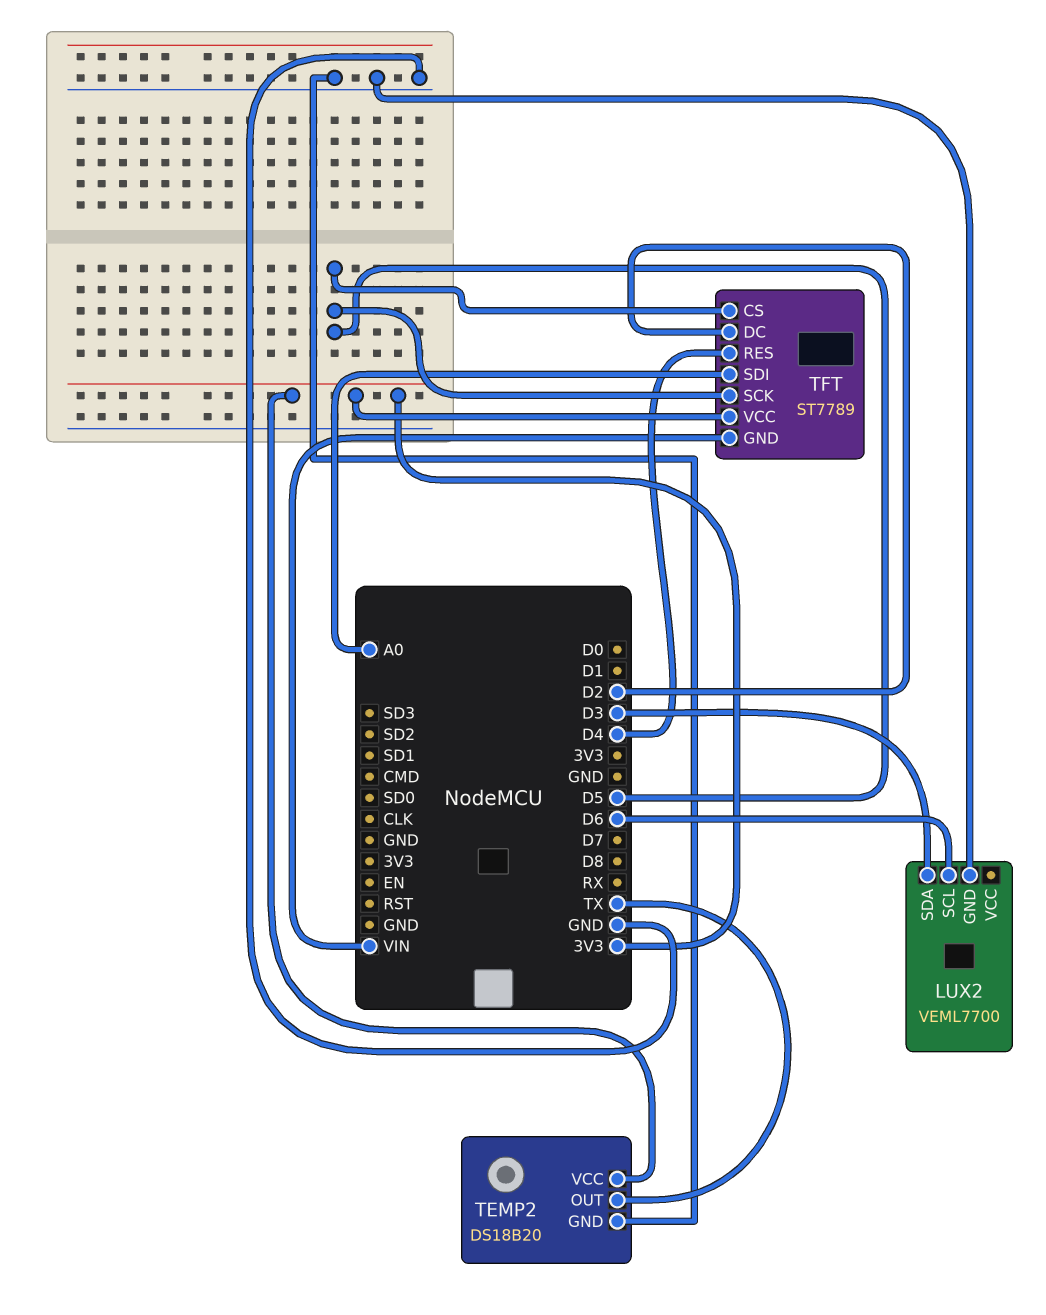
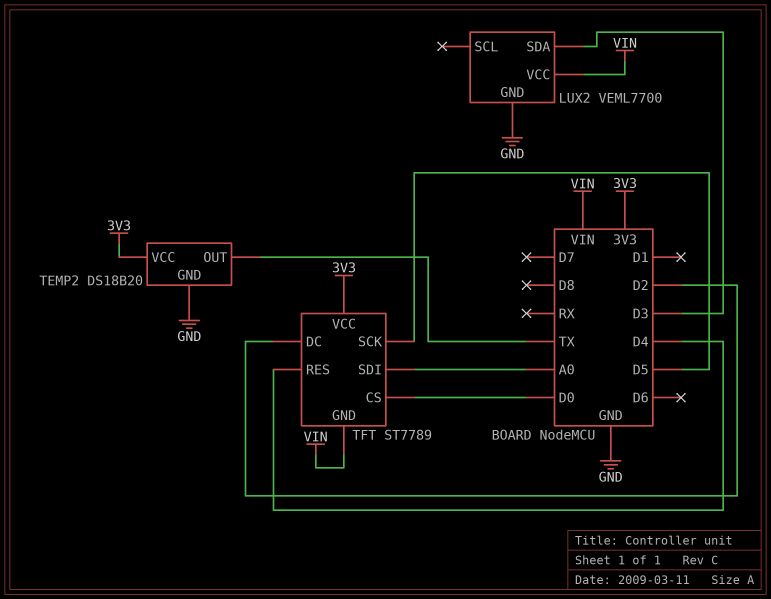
LUX2 pin SCL: D6 -> none
LUX2 pin VCC: none -> VIN
TFT pin CS: D5 -> D0

